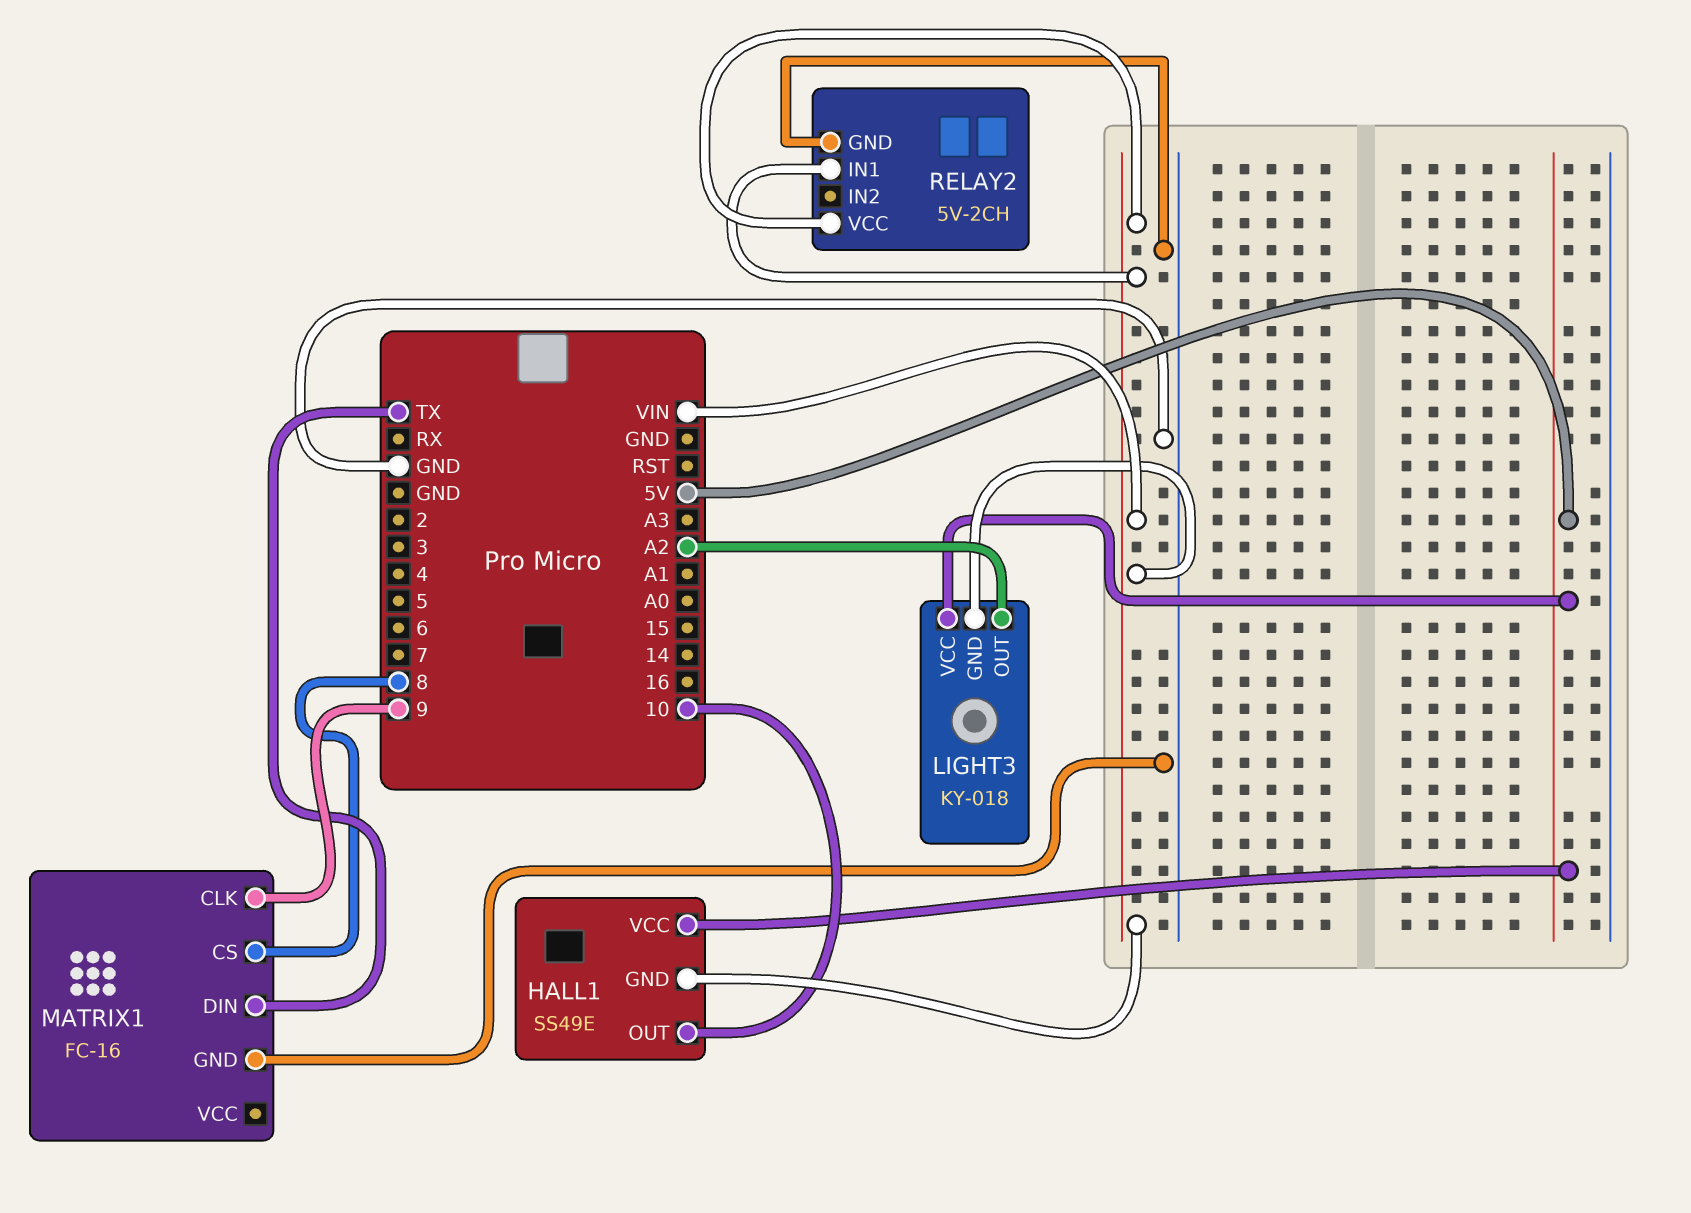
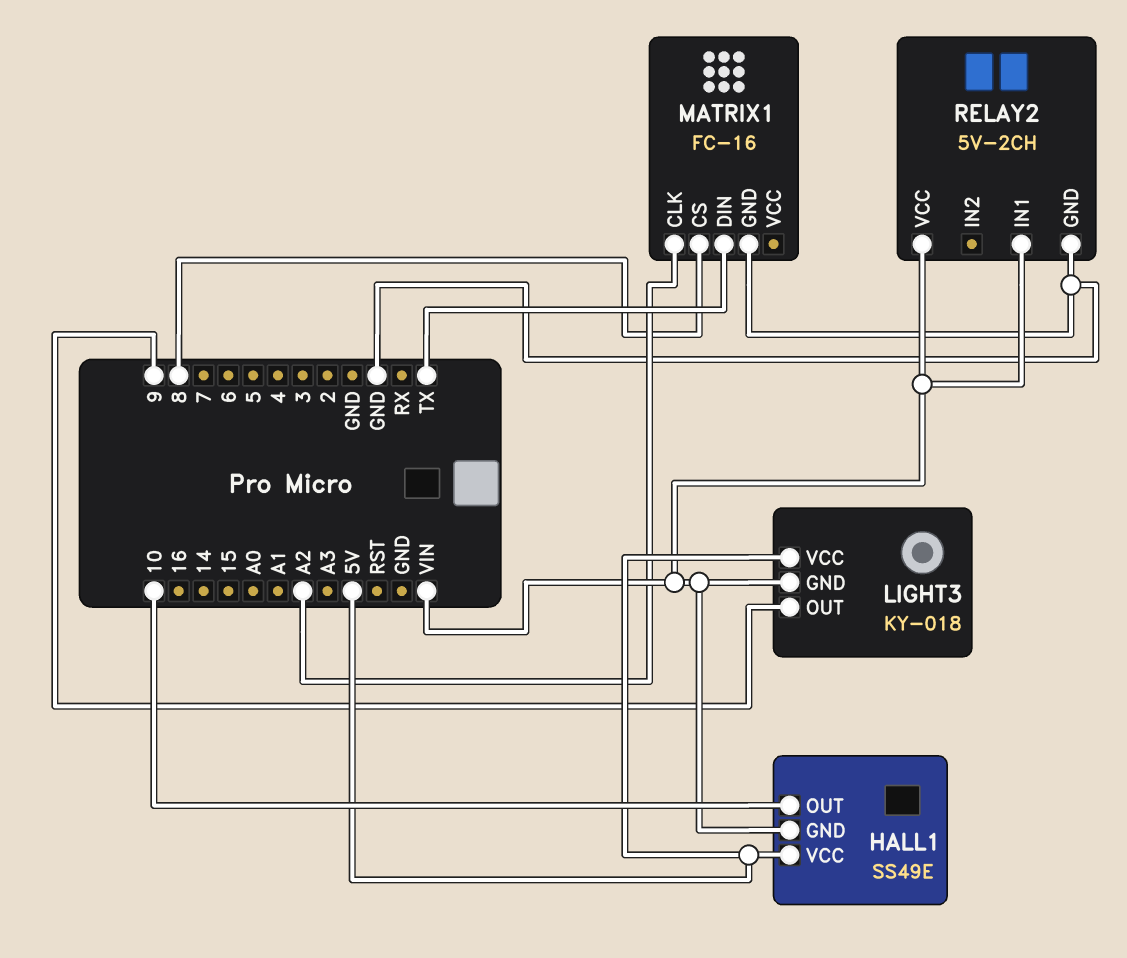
LIGHT3 pin OUT: A2 -> 9
MATRIX1 pin CLK: 9 -> A2

